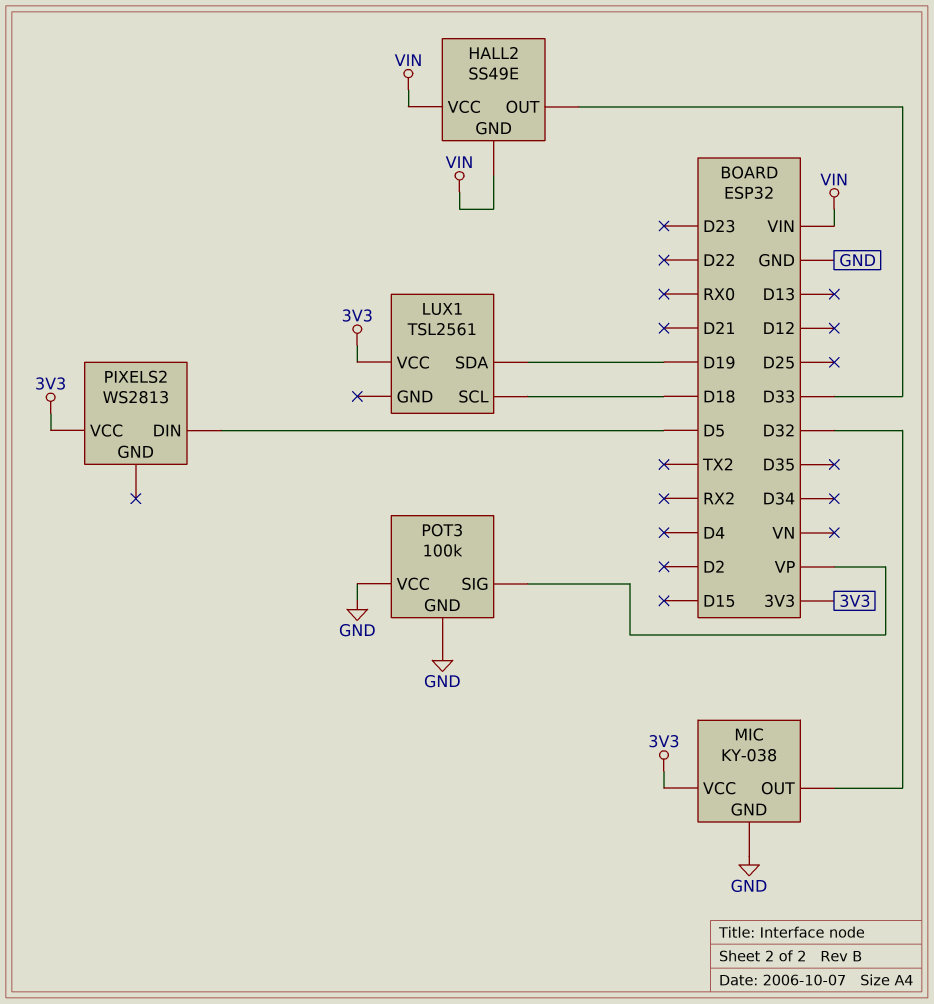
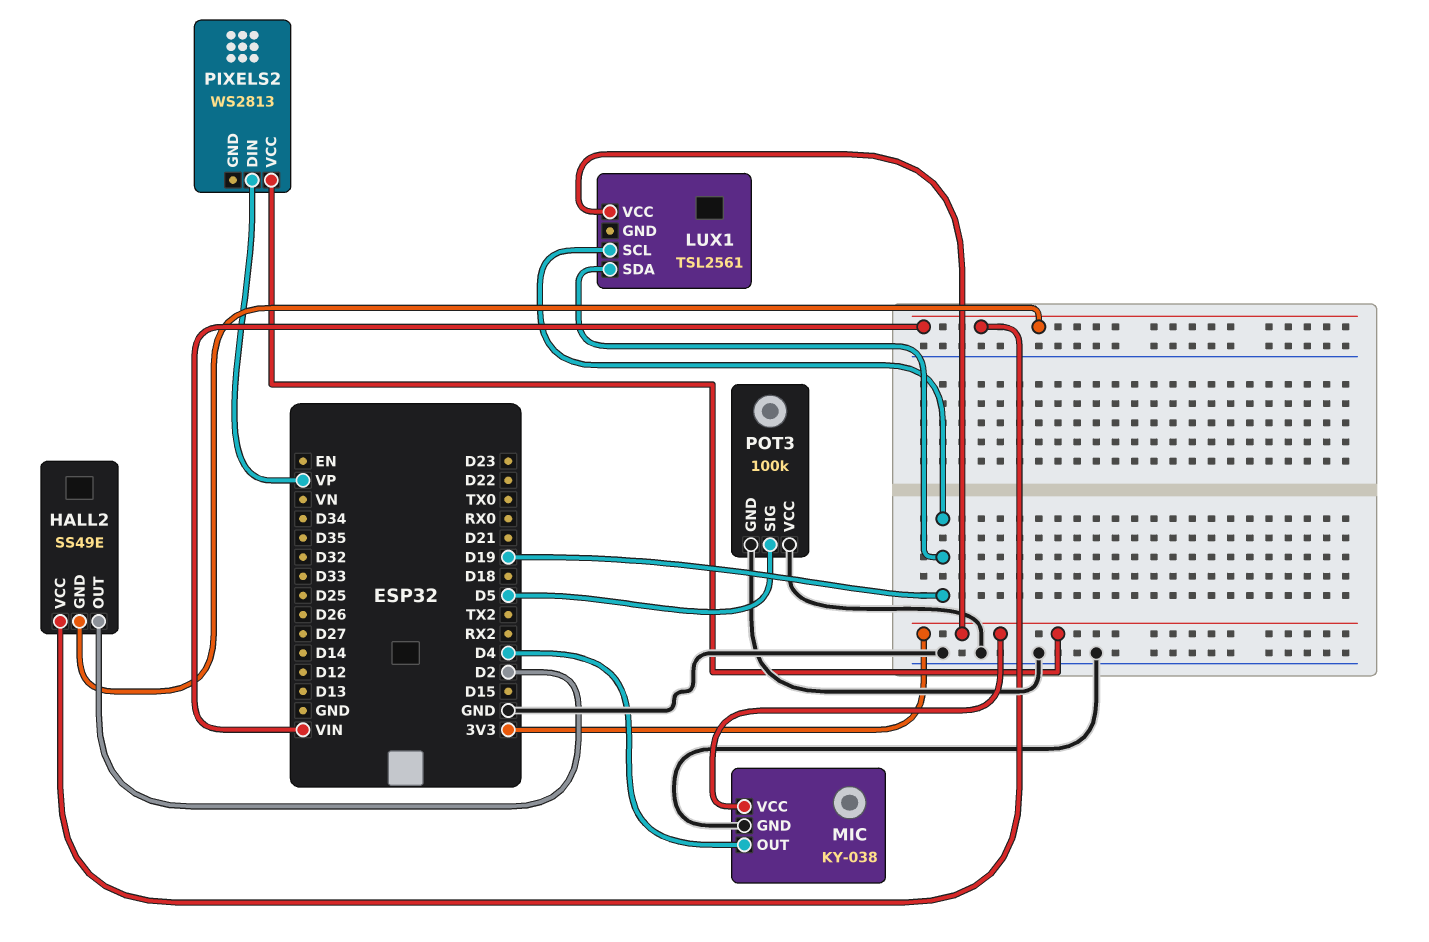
HALL2 pin OUT: D33 -> D2
LUX1 pin SCL: D18 -> D19
MIC pin OUT: D32 -> D4
PIXELS2 pin DIN: D5 -> VP
POT3 pin SIG: VP -> D5

